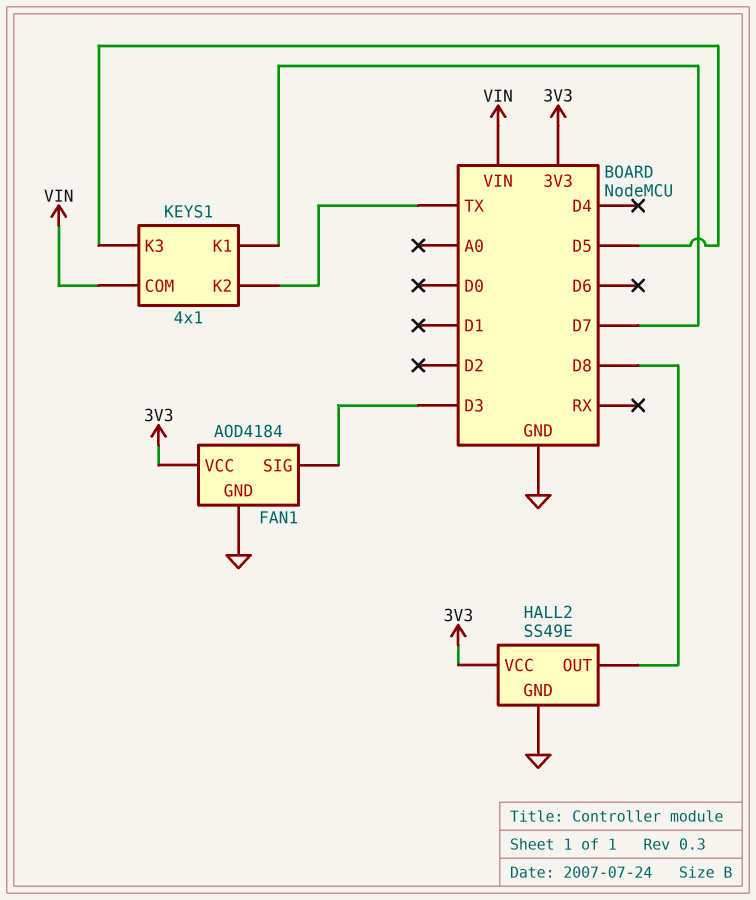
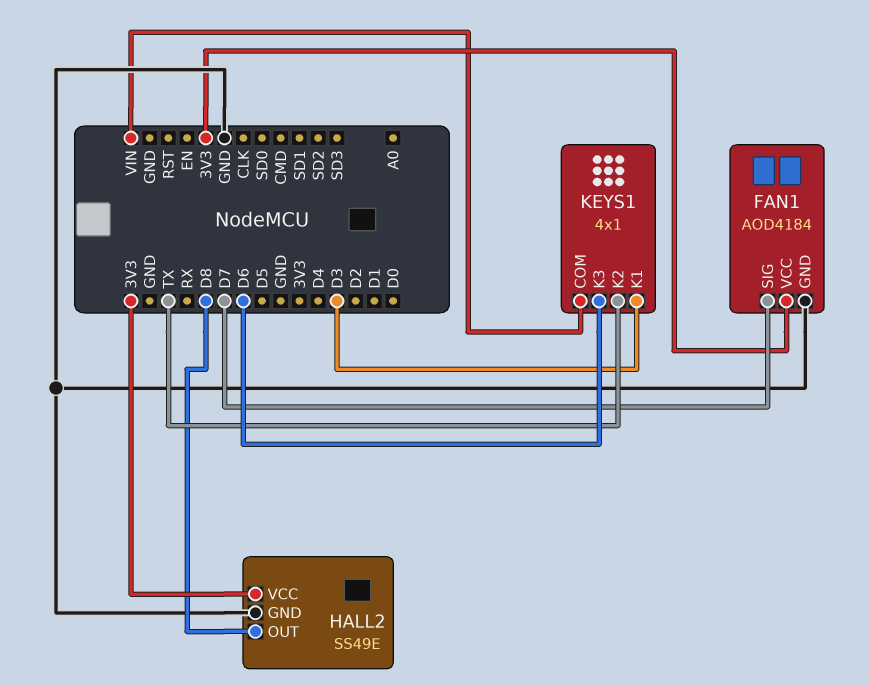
FAN1 pin SIG: D3 -> D7
KEYS1 pin K1: D7 -> D3
KEYS1 pin K3: D5 -> D6

